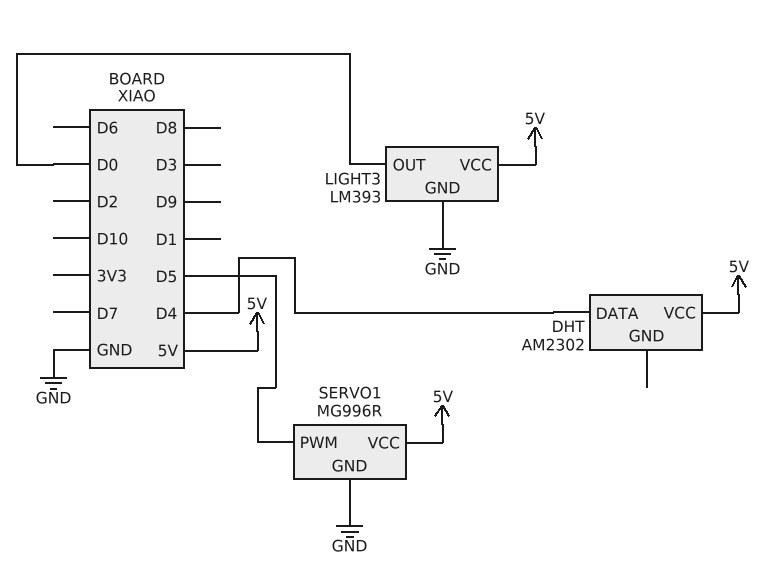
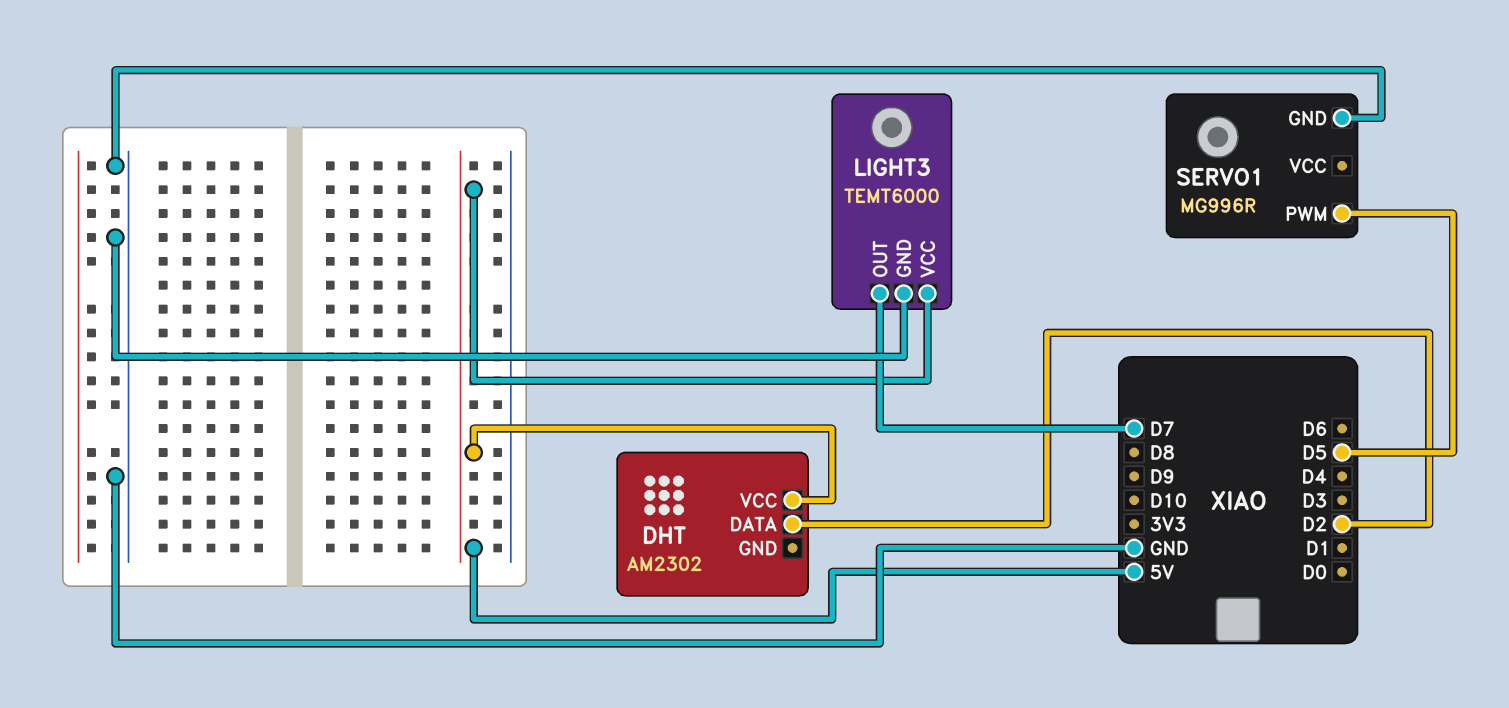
DHT pin DATA: D4 -> D2
LIGHT3: LM393 -> TEMT6000
LIGHT3 pin OUT: D0 -> D7
SERVO1 pin VCC: 5V -> none

